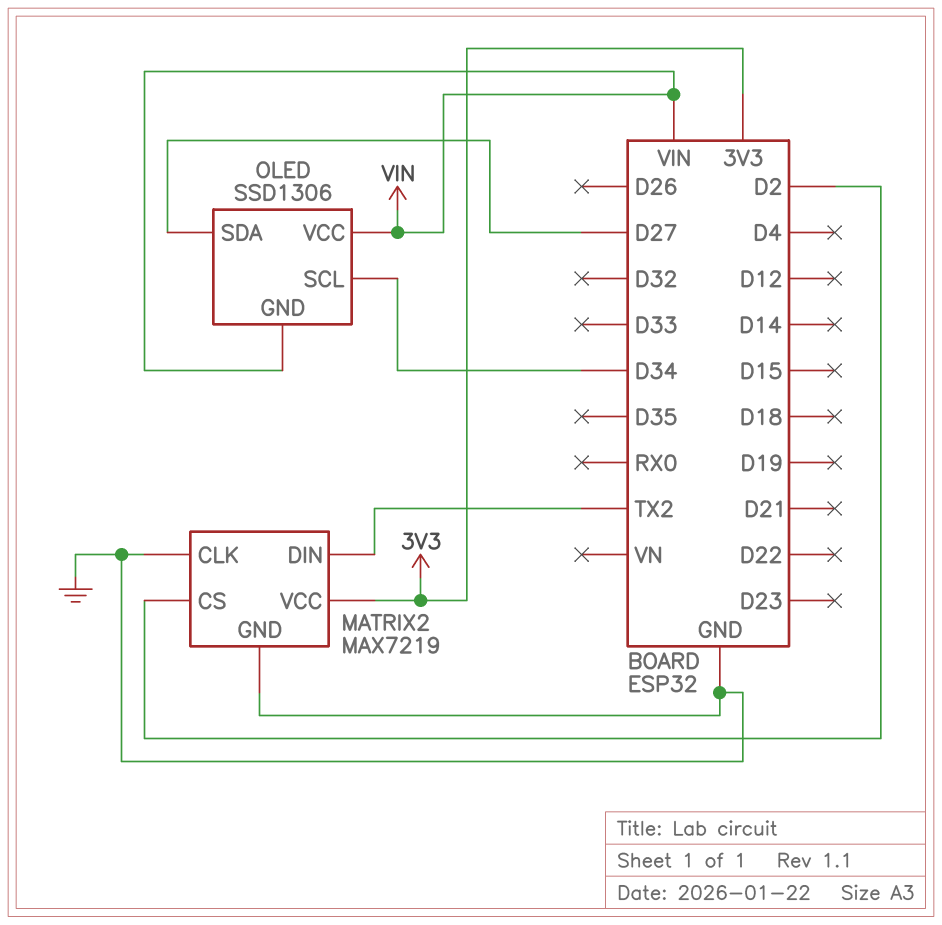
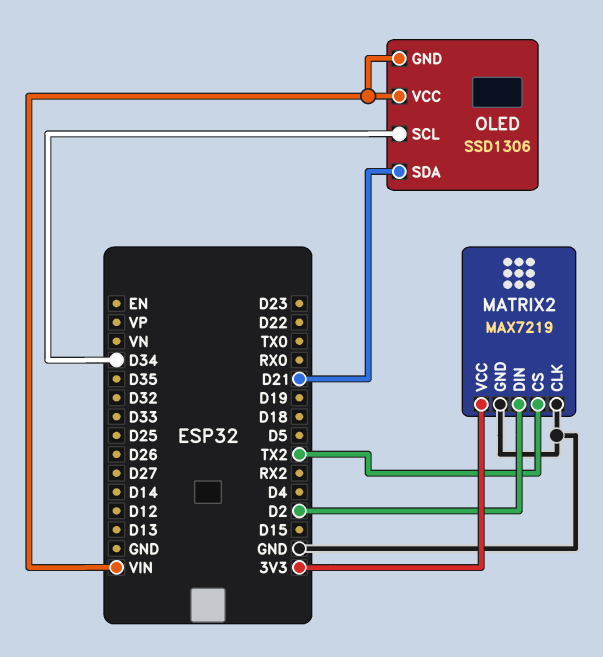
MATRIX2 pin CS: D2 -> TX2
MATRIX2 pin DIN: TX2 -> D2
OLED pin SDA: D27 -> D21

